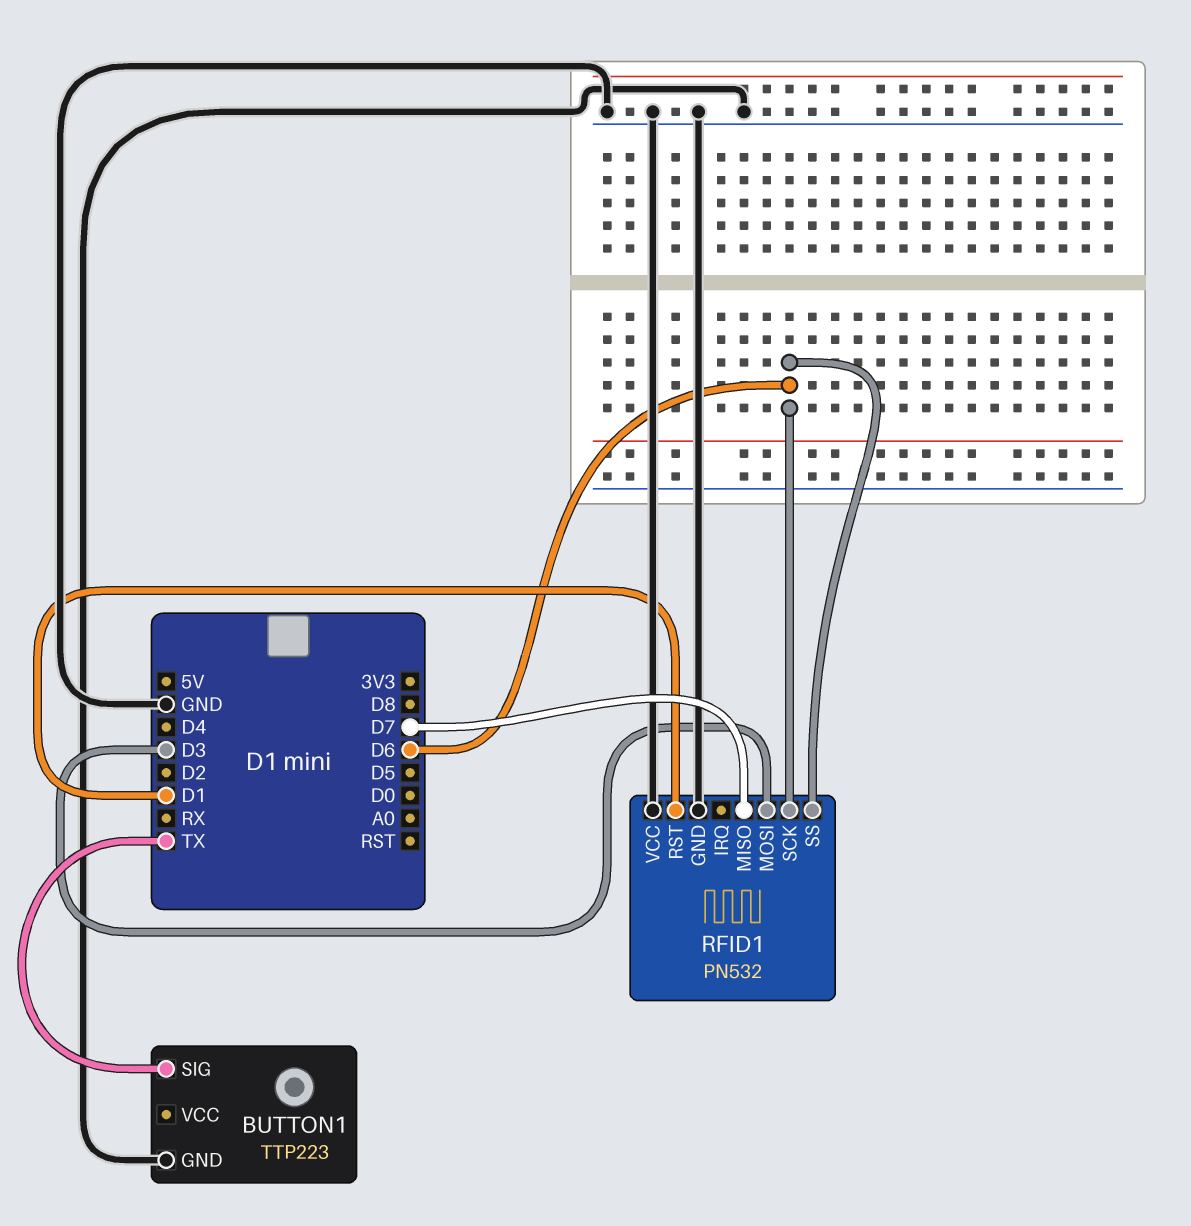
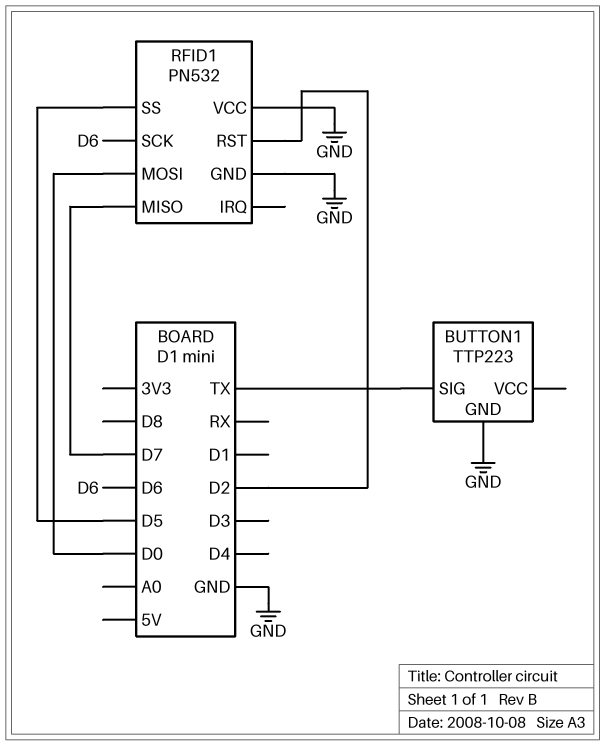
RFID1 pin MOSI: D3 -> D0
RFID1 pin RST: D1 -> D2
RFID1 pin SS: D6 -> D5

